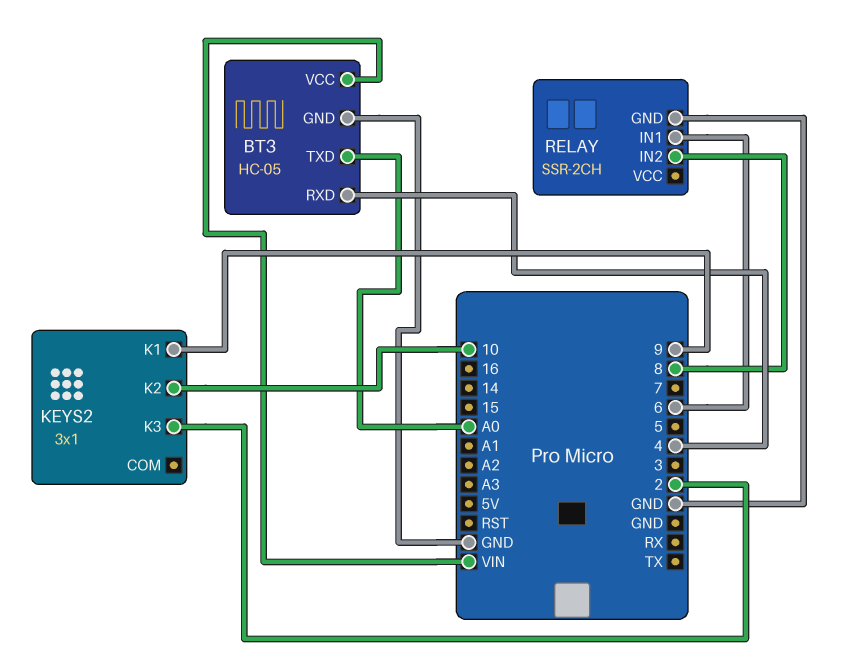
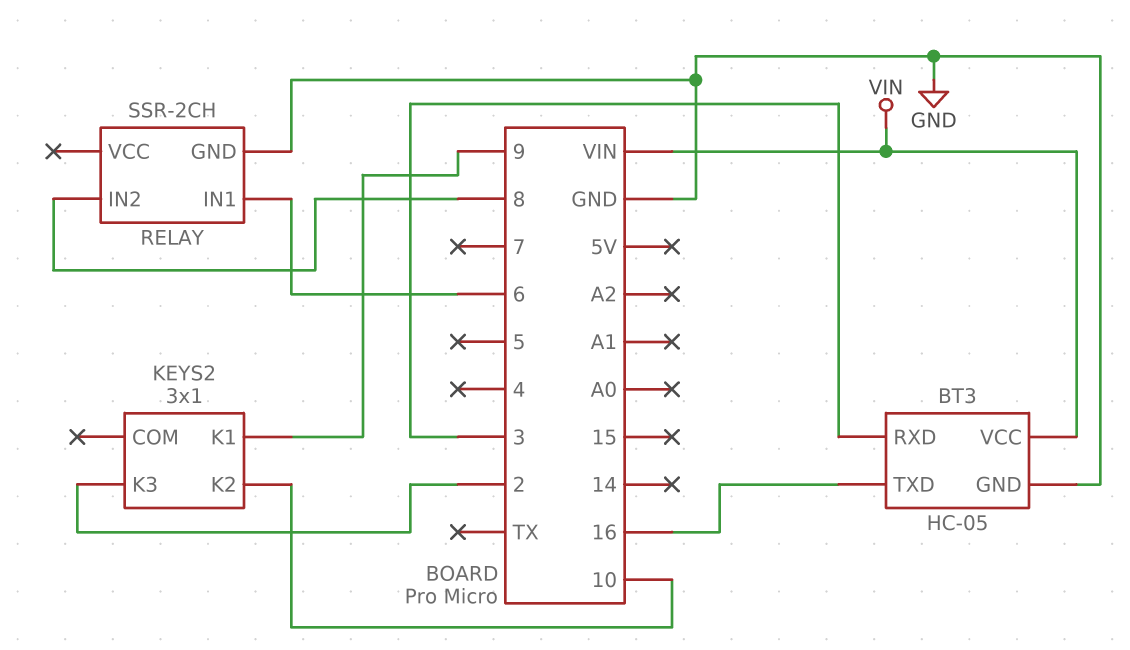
BT3 pin RXD: 4 -> 3
BT3 pin TXD: A0 -> 16

